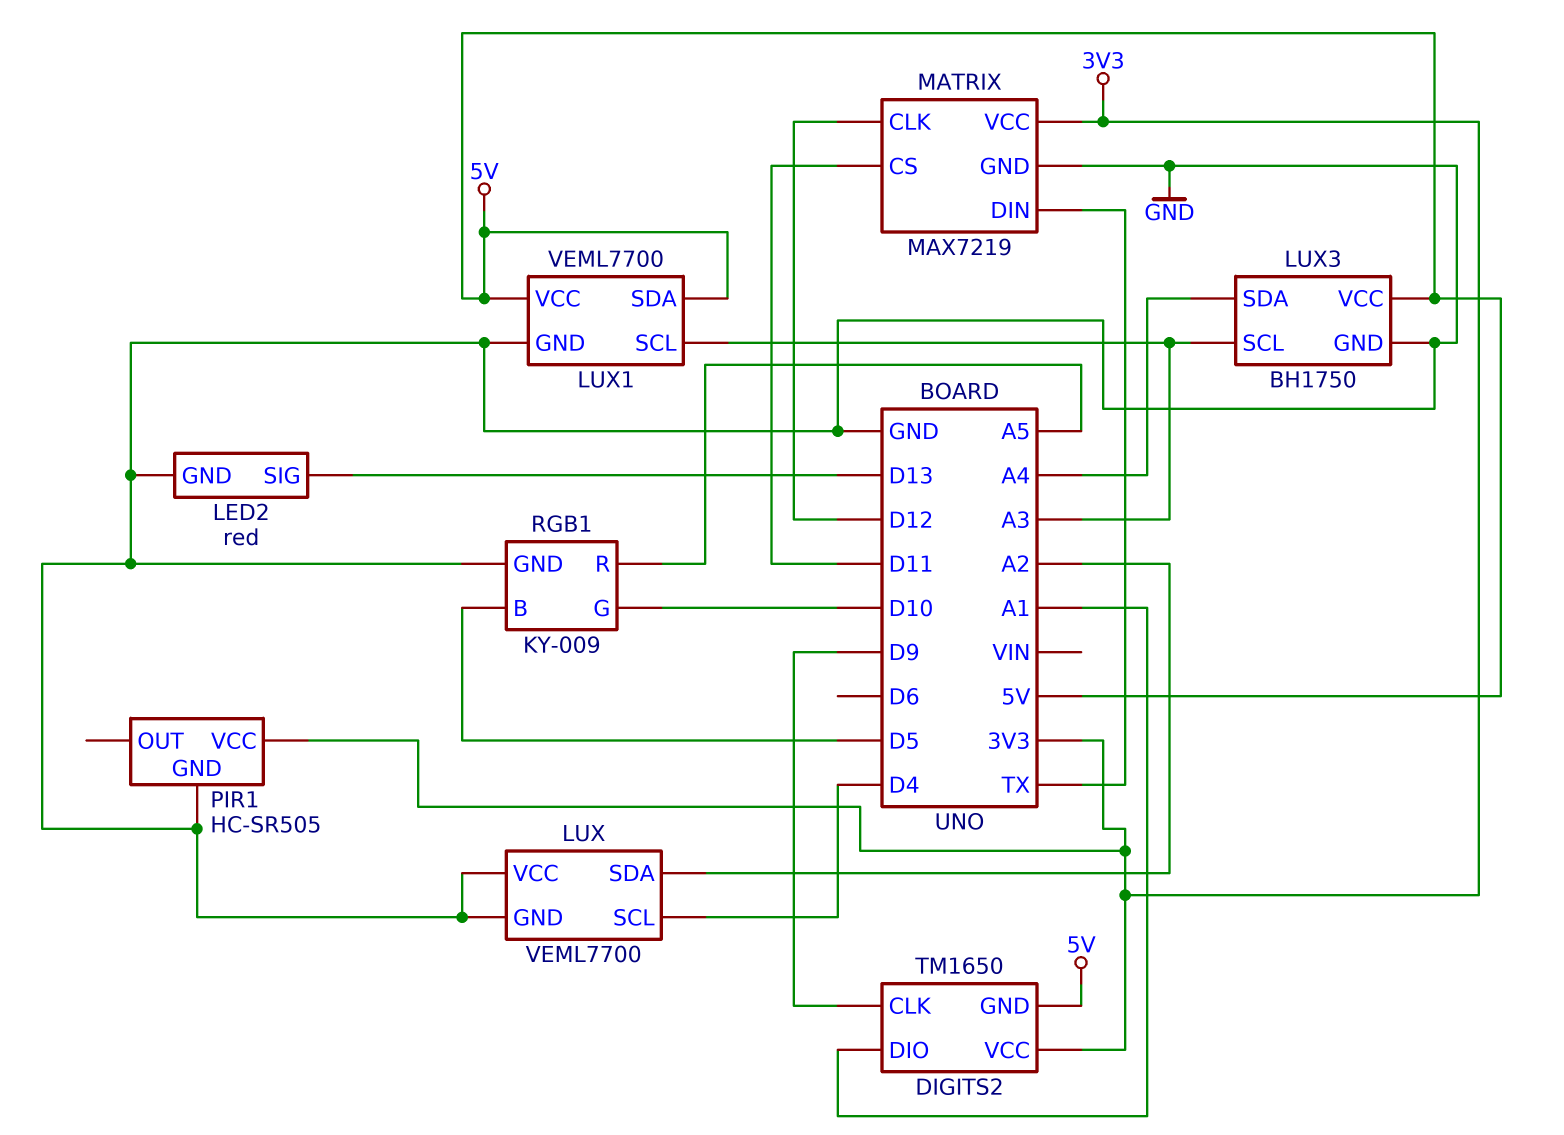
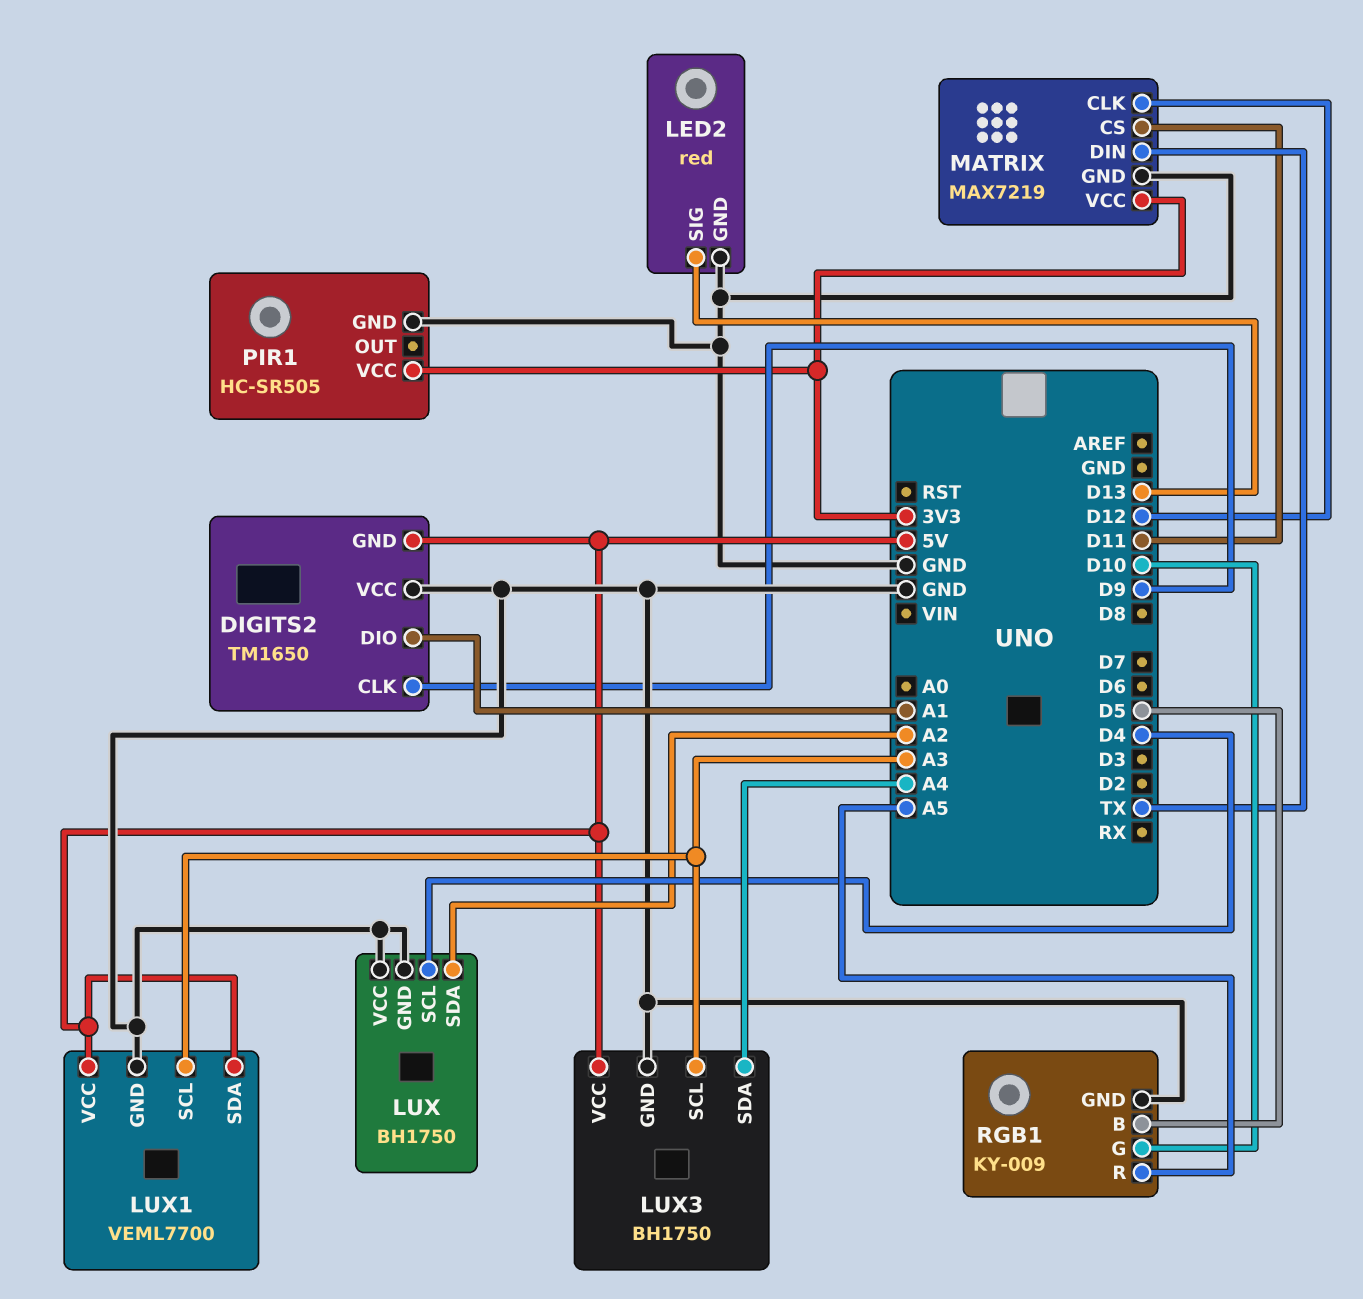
DIGITS2 pin VCC: 3V3 -> GND
LUX: VEML7700 -> BH1750

